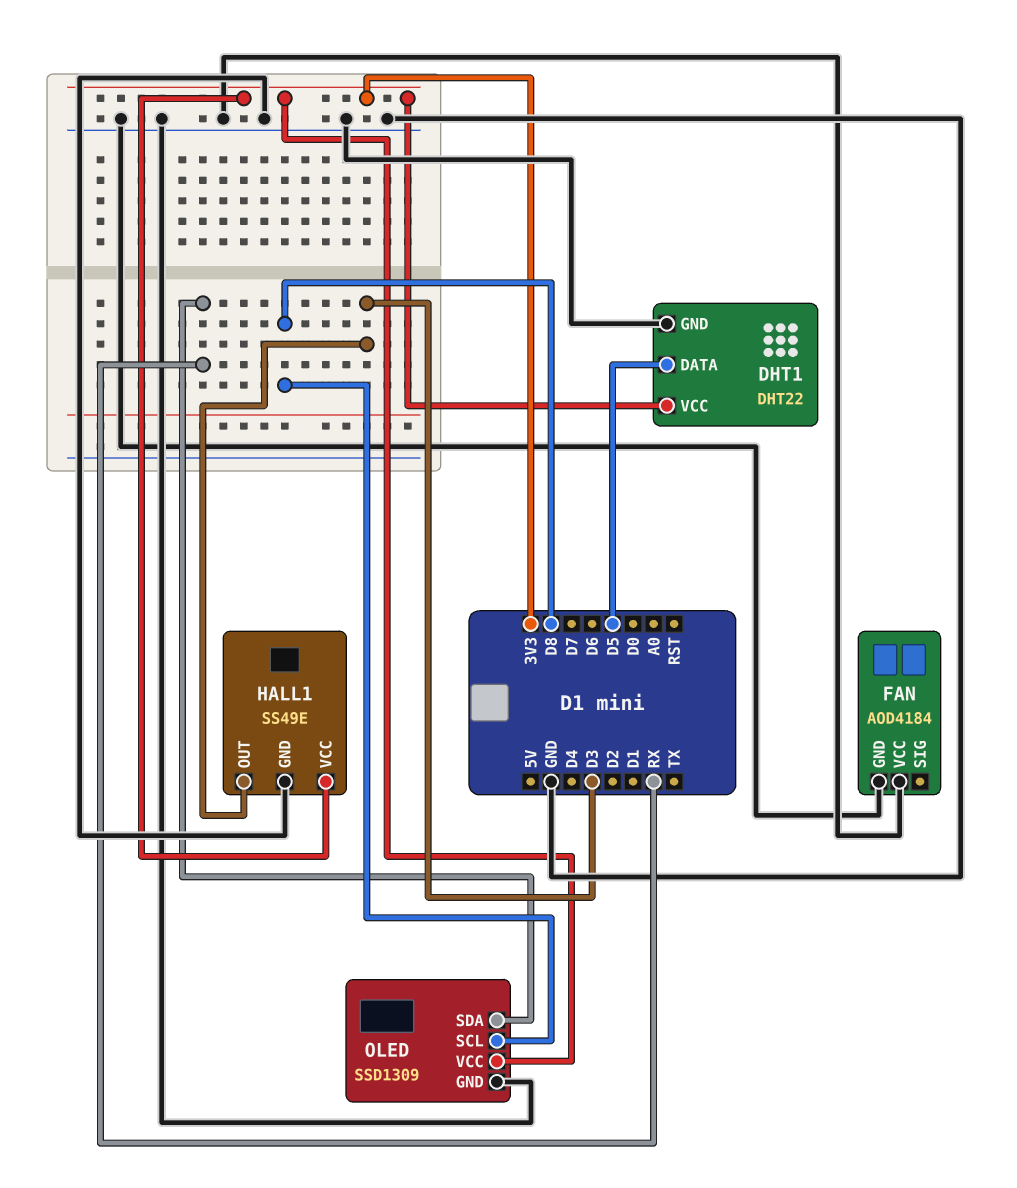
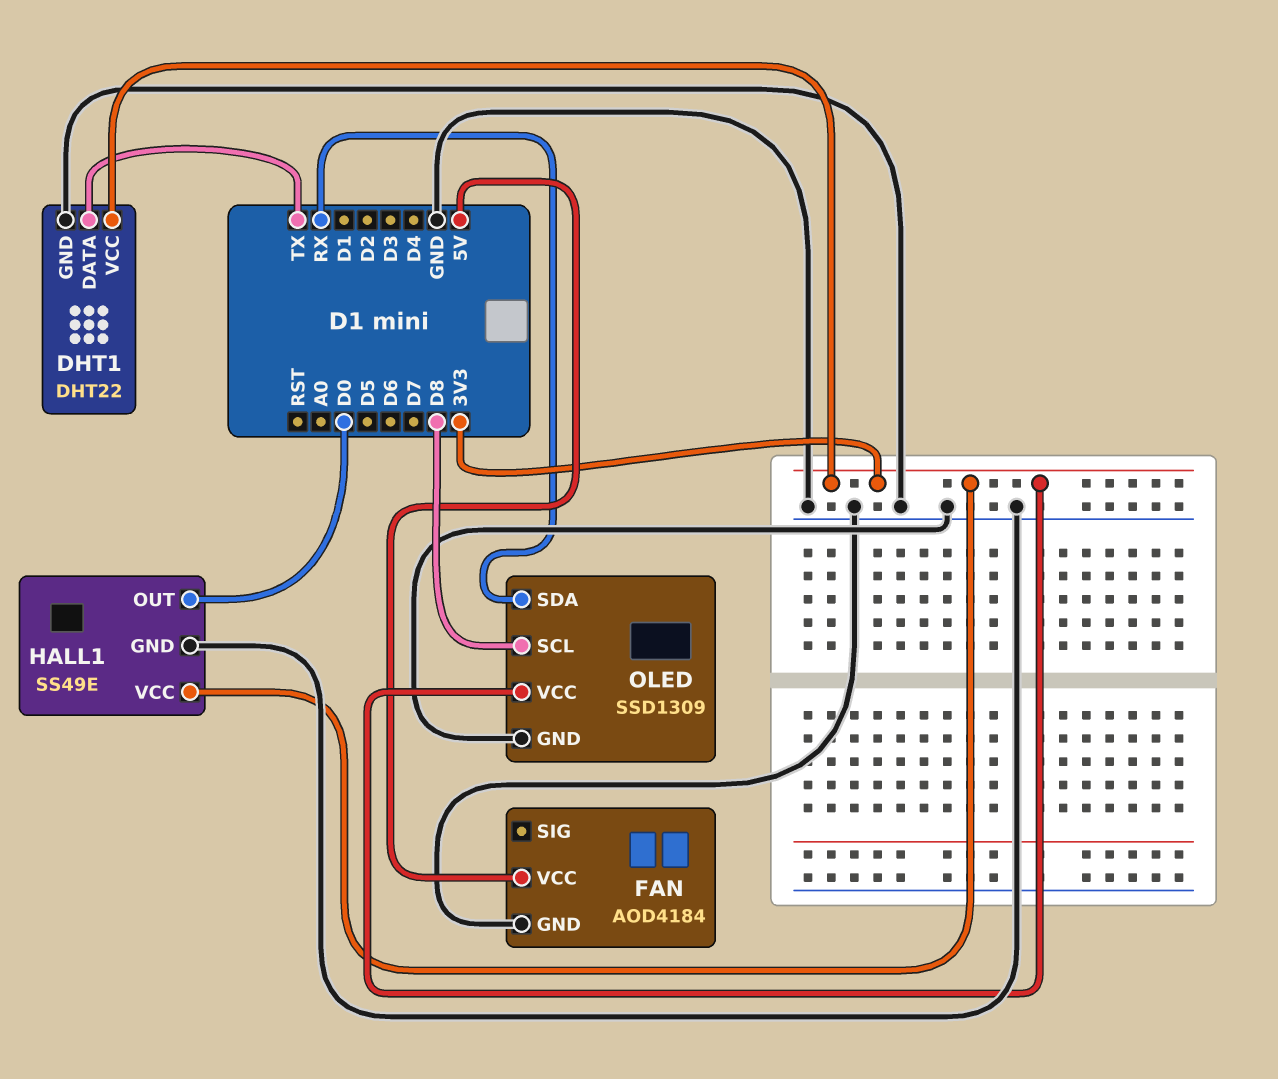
DHT1 pin DATA: D5 -> TX
FAN pin VCC: GND -> 5V
HALL1 pin OUT: D3 -> D0

